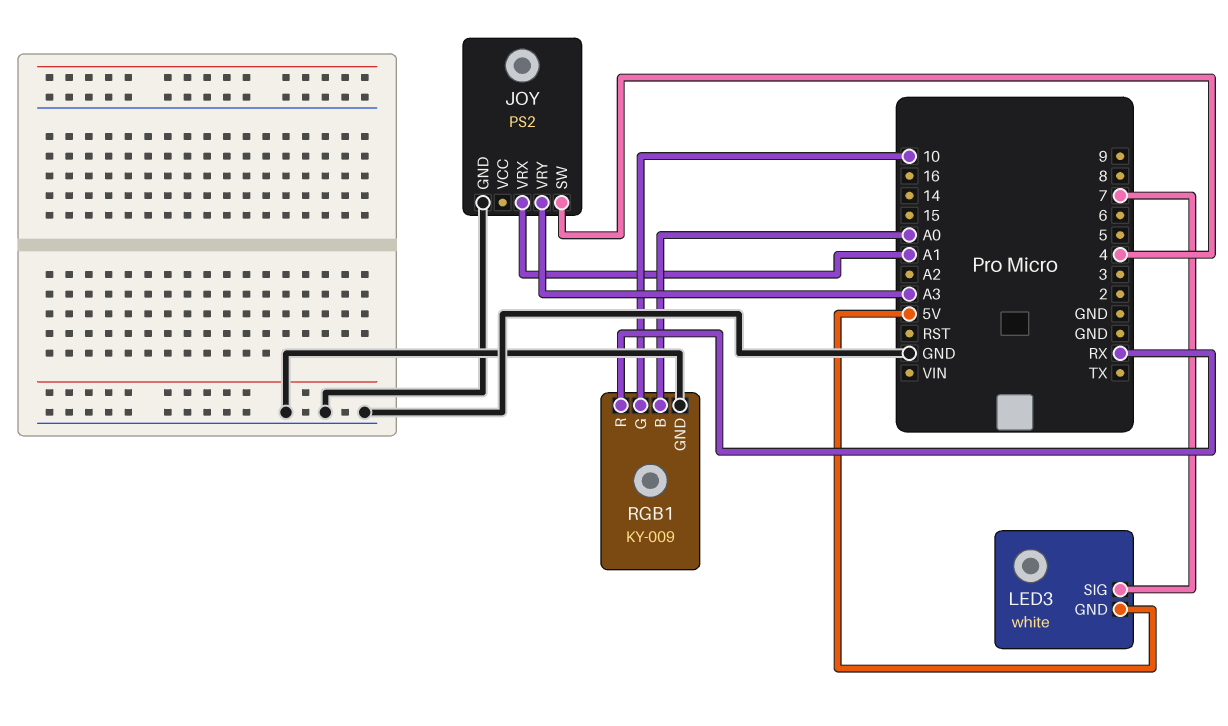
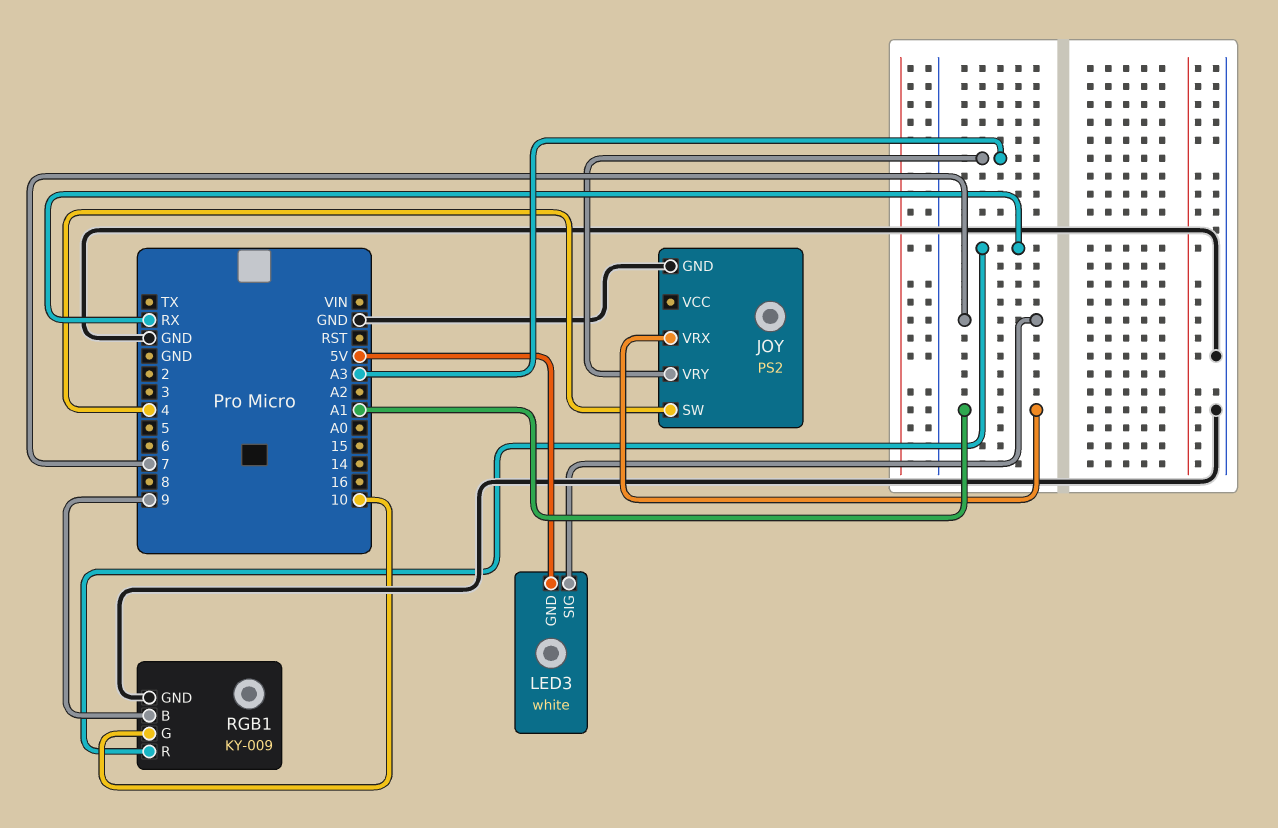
RGB1 pin B: A0 -> 9

